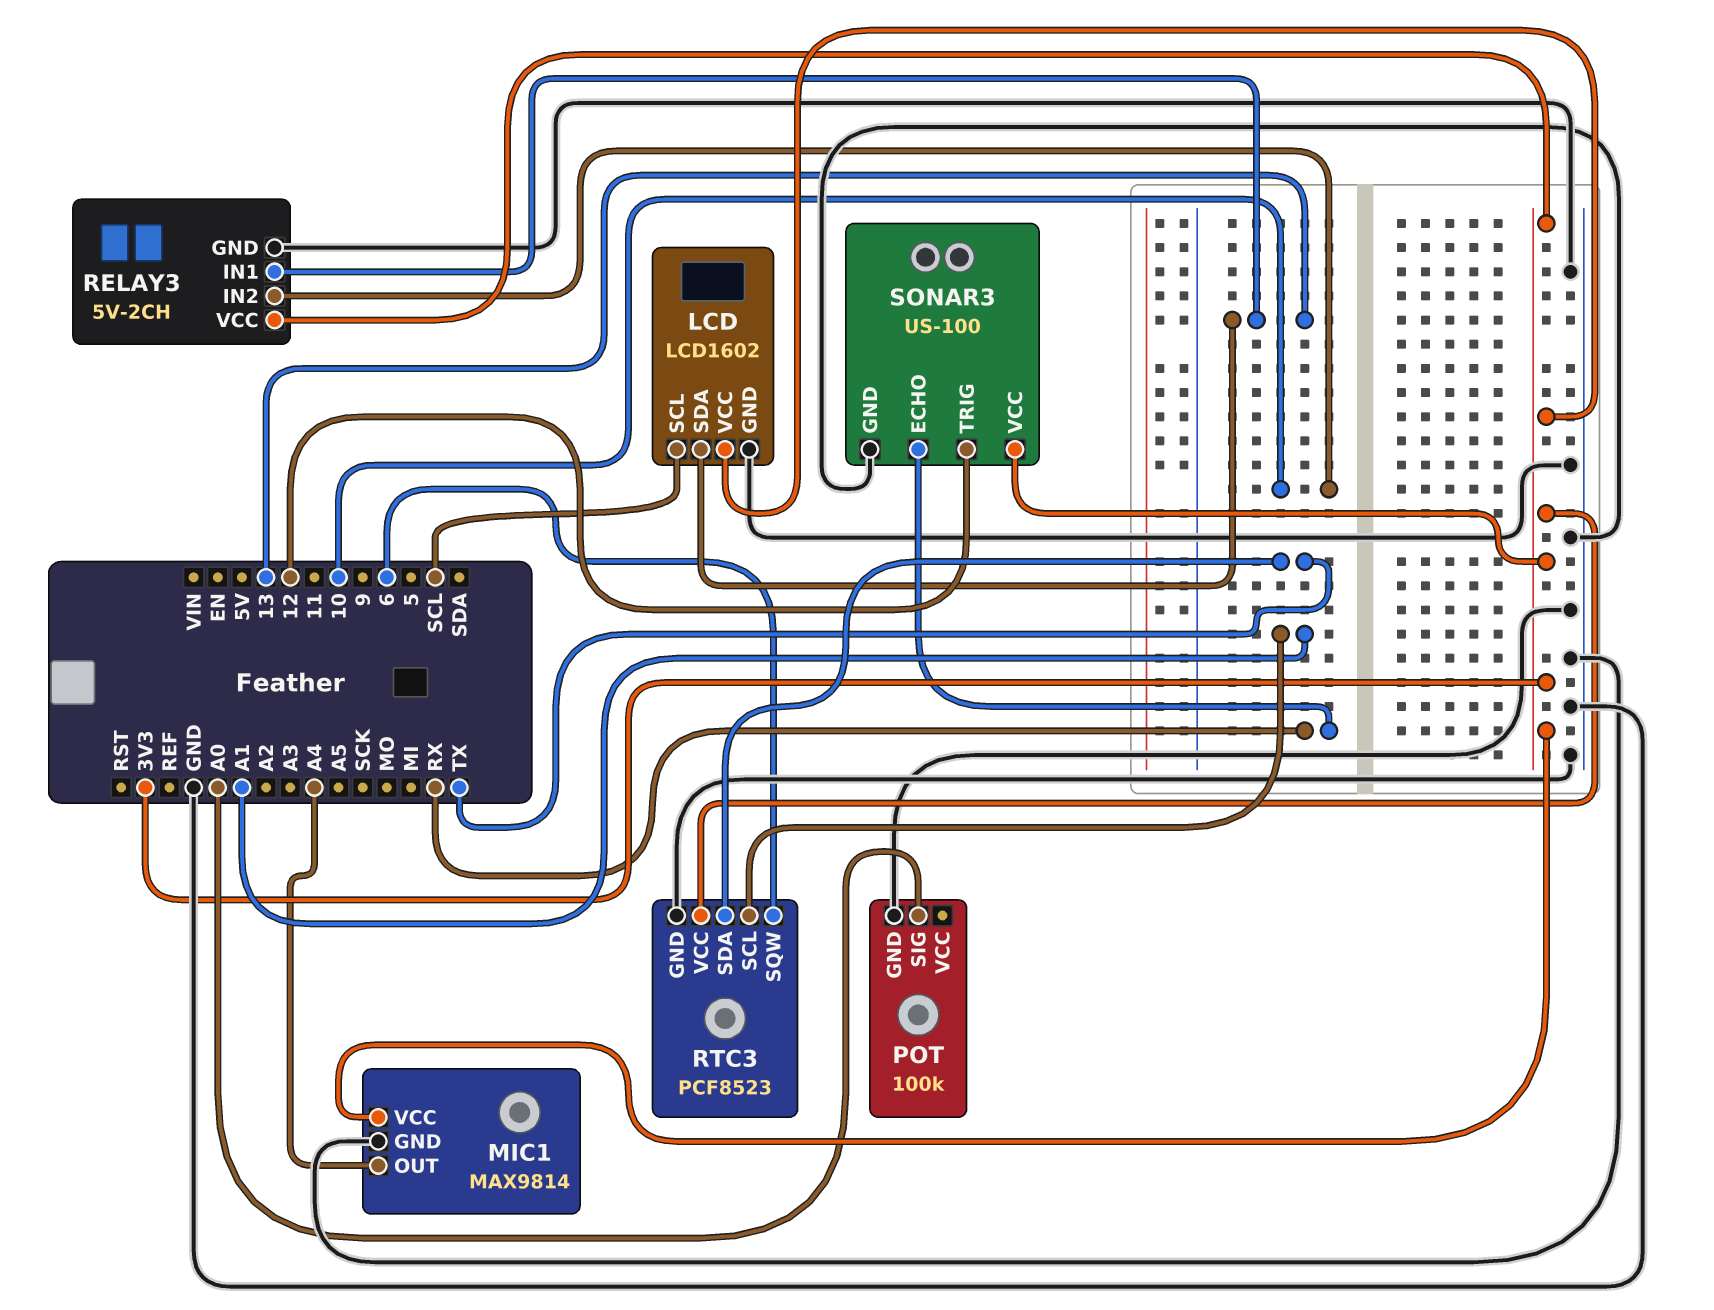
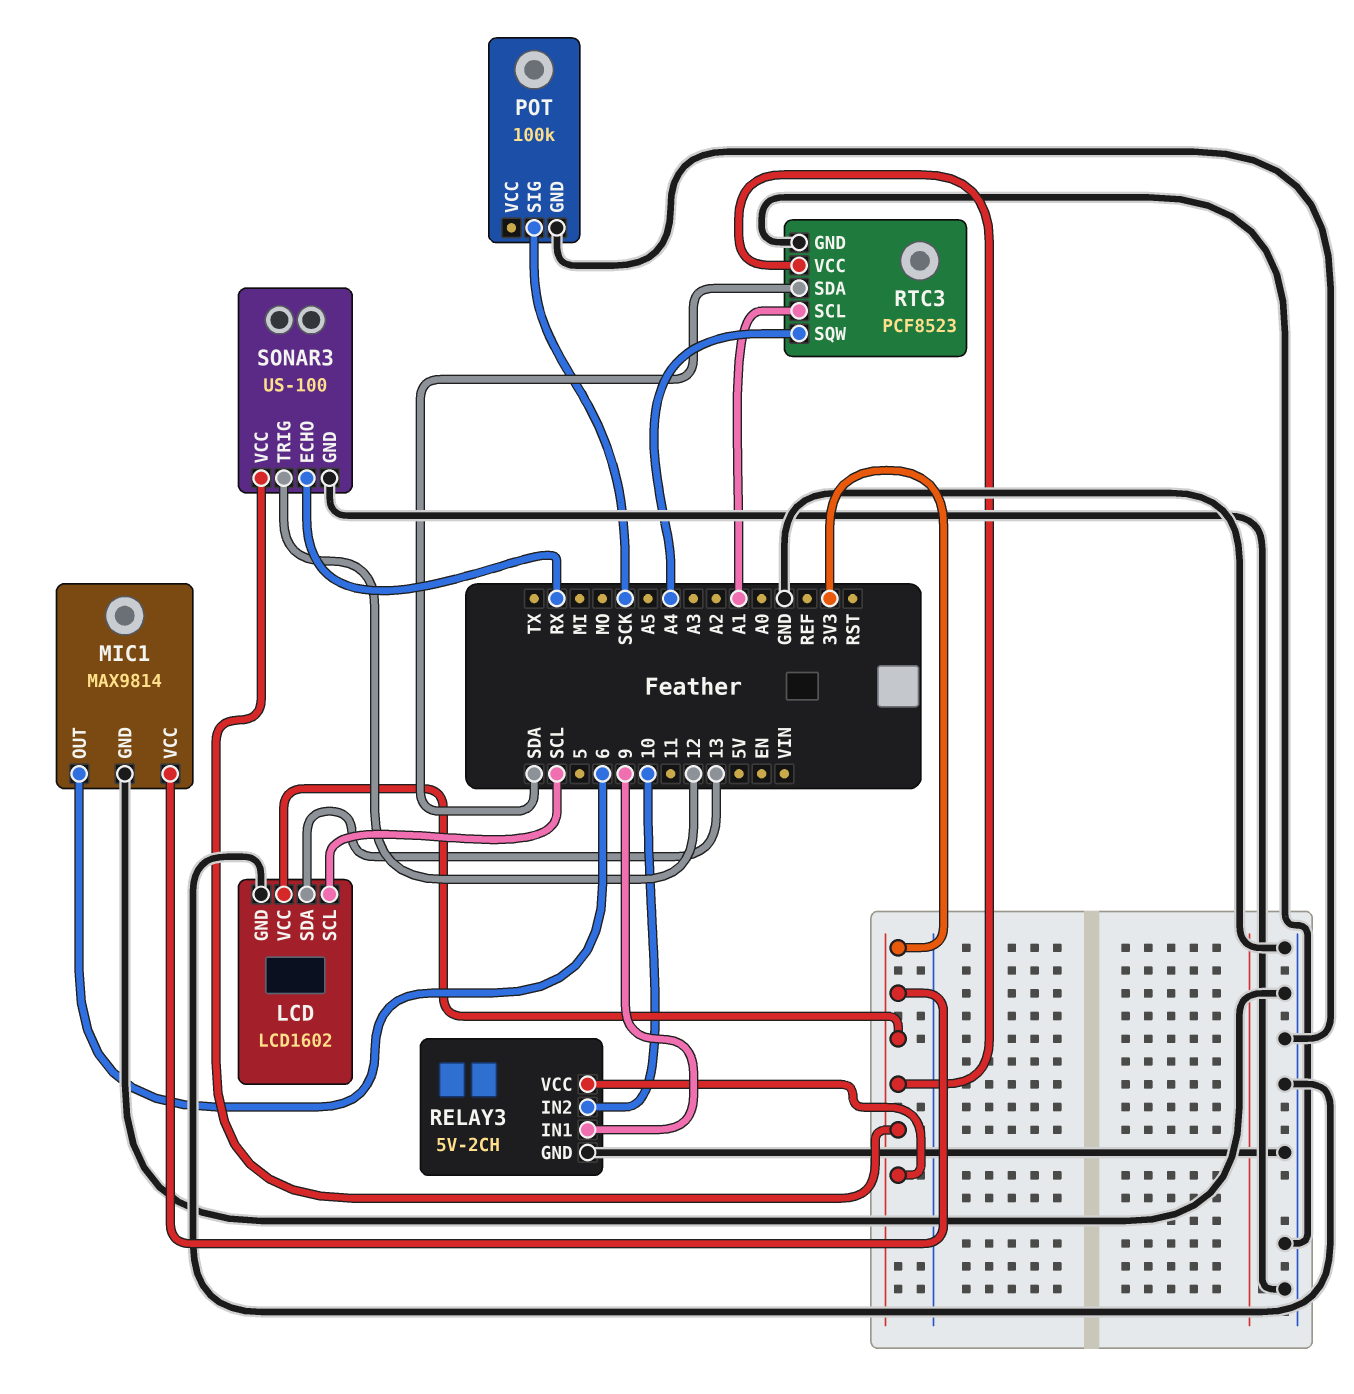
MIC1 pin OUT: A4 -> 6
POT pin SIG: A0 -> SCK
RELAY3 pin IN1: 13 -> 9
RTC3 pin SDA: TX -> SDA
RTC3 pin SQW: 6 -> A4

